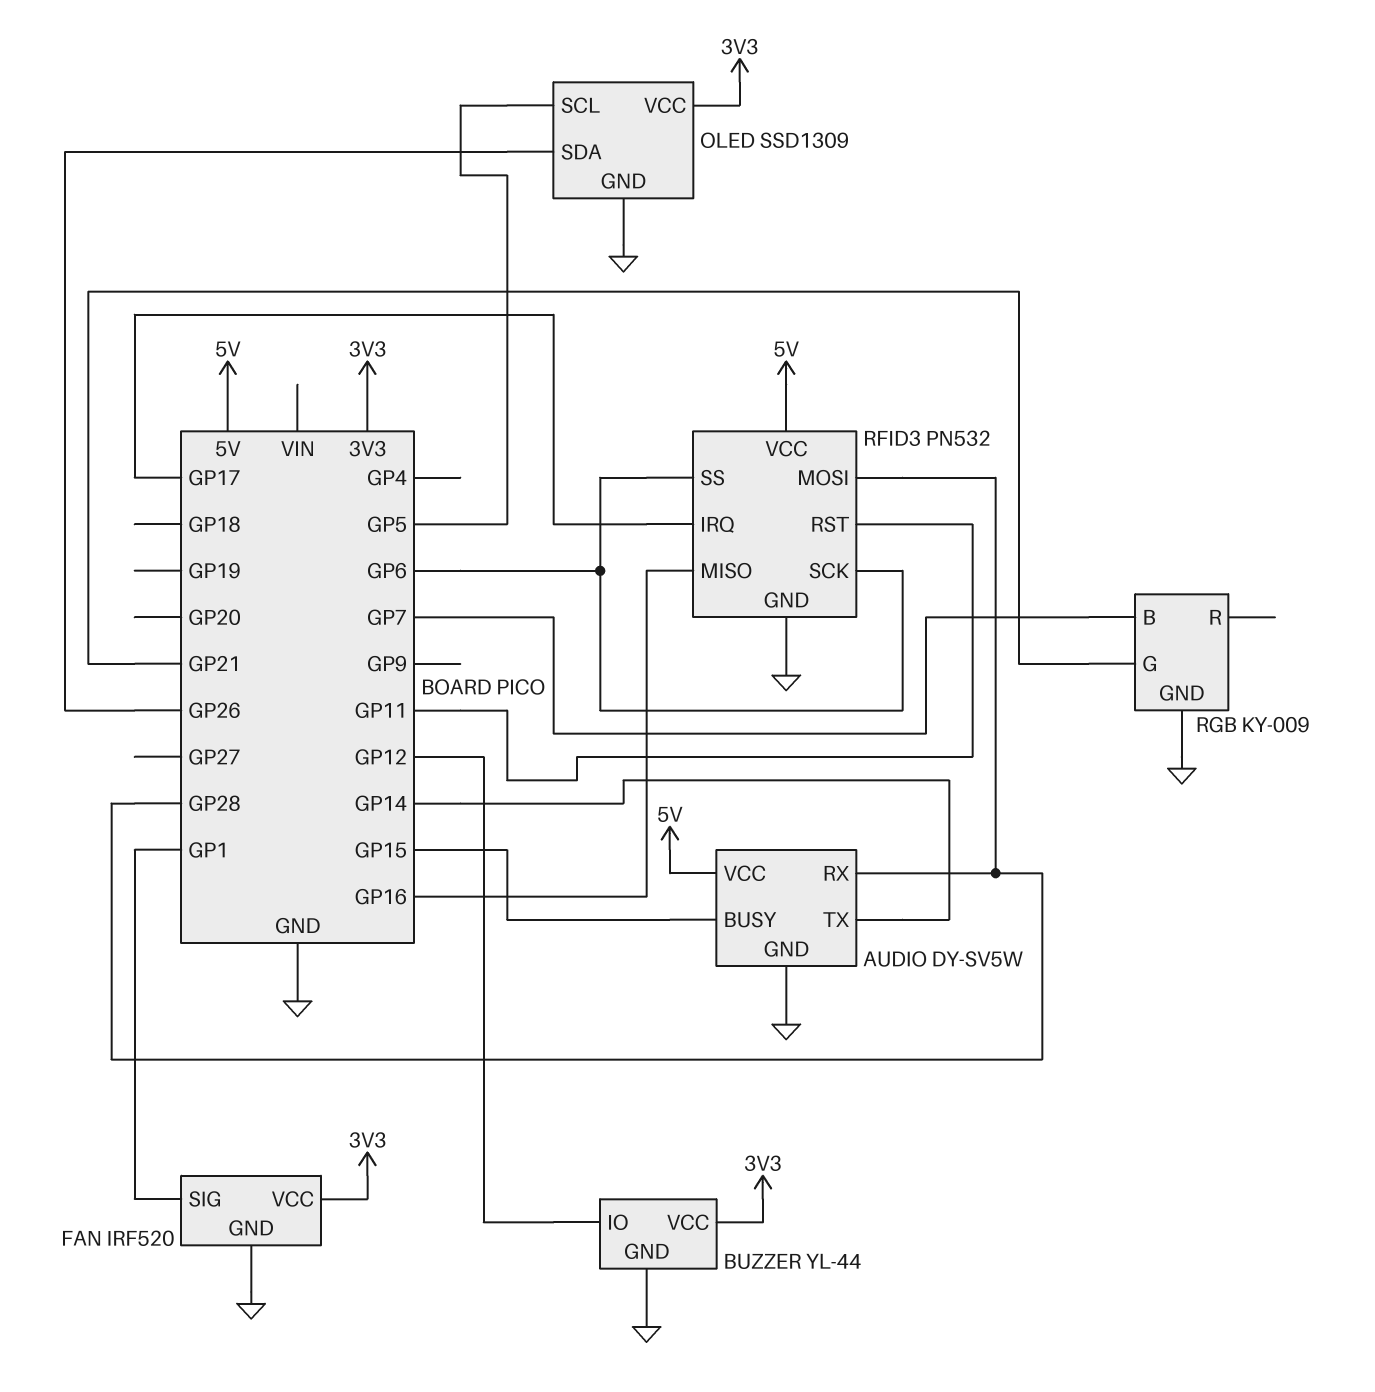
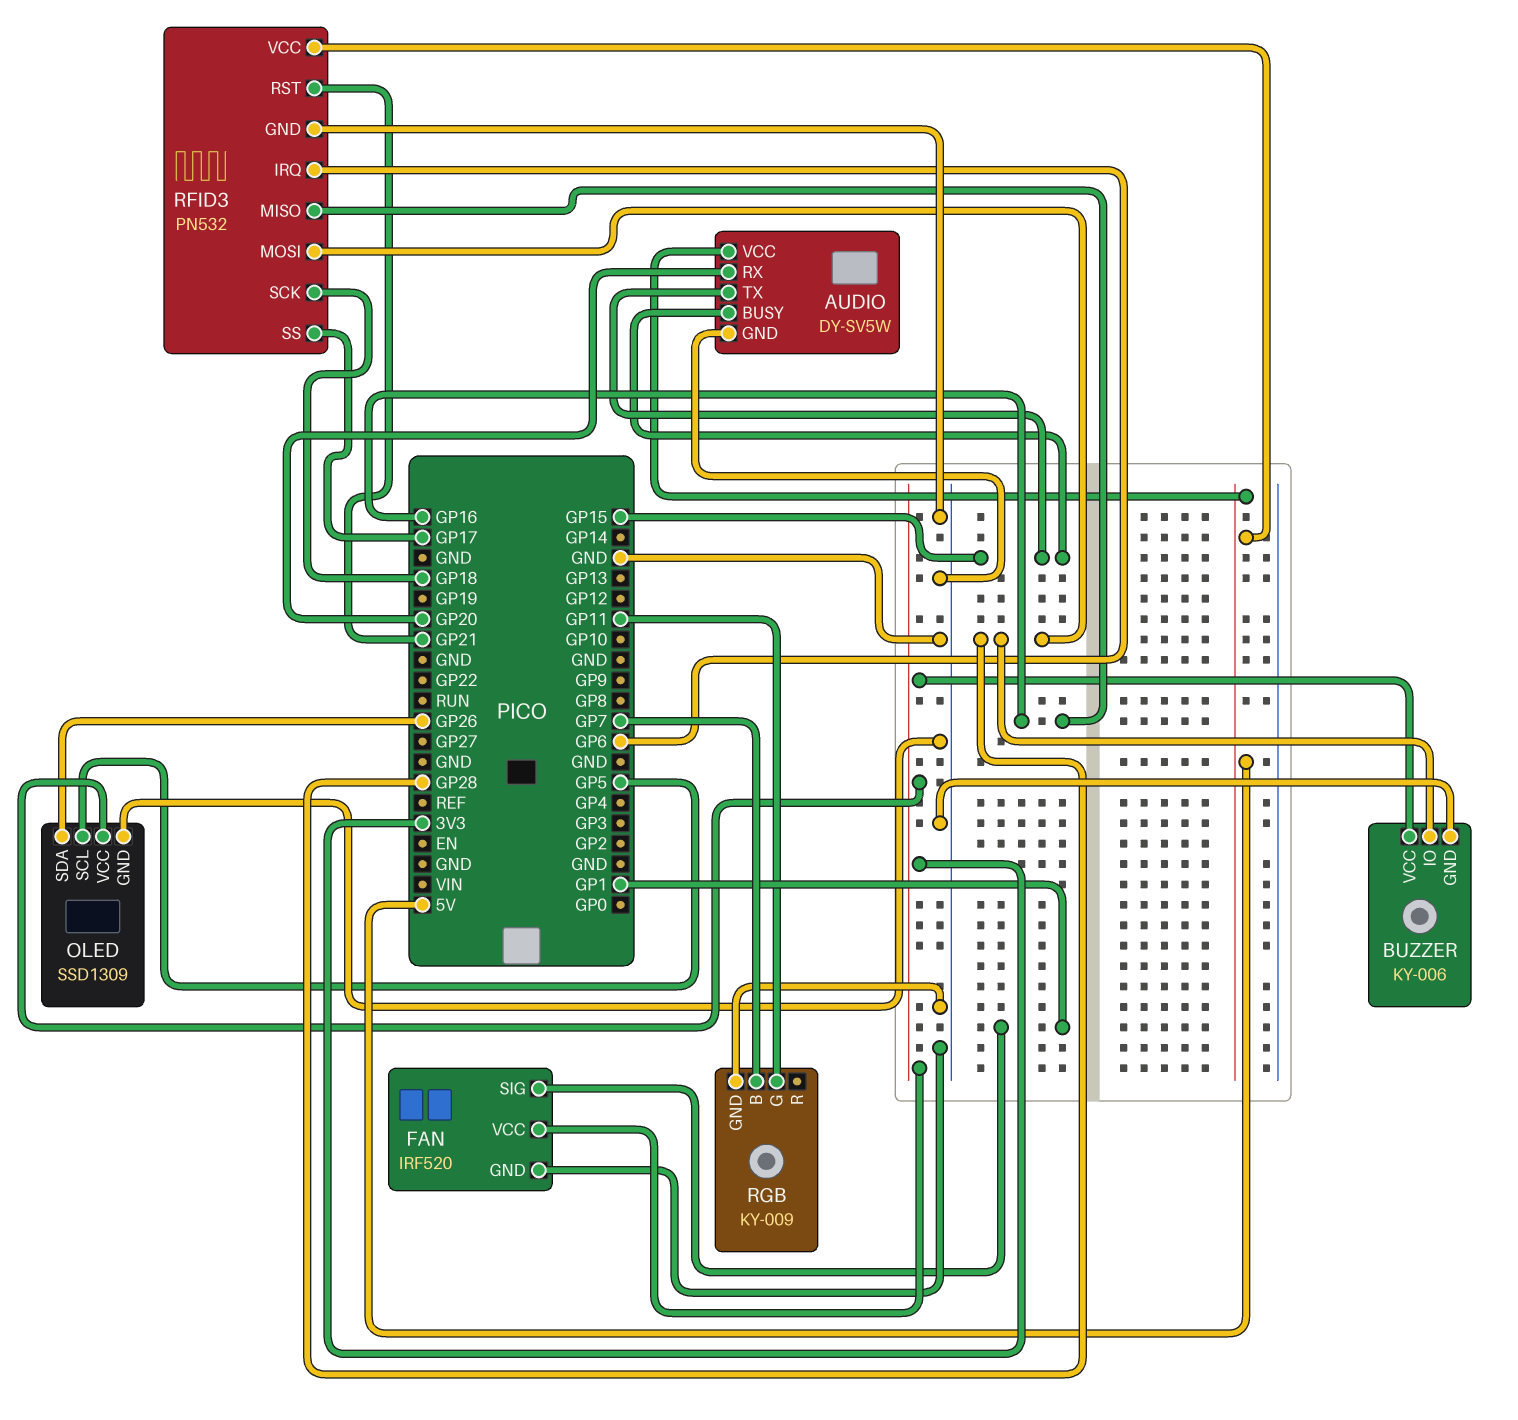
AUDIO pin RX: GP28 -> GP20
AUDIO pin TX: GP14 -> GP15
BUZZER: YL-44 -> KY-006
BUZZER pin IO: GP12 -> GP28
RFID3 pin IRQ: GP17 -> GP6
RFID3 pin RST: GP11 -> GP21
RFID3 pin SCK: GP6 -> GP18
RFID3 pin SS: GP6 -> GP17
RGB pin G: GP21 -> GP11

